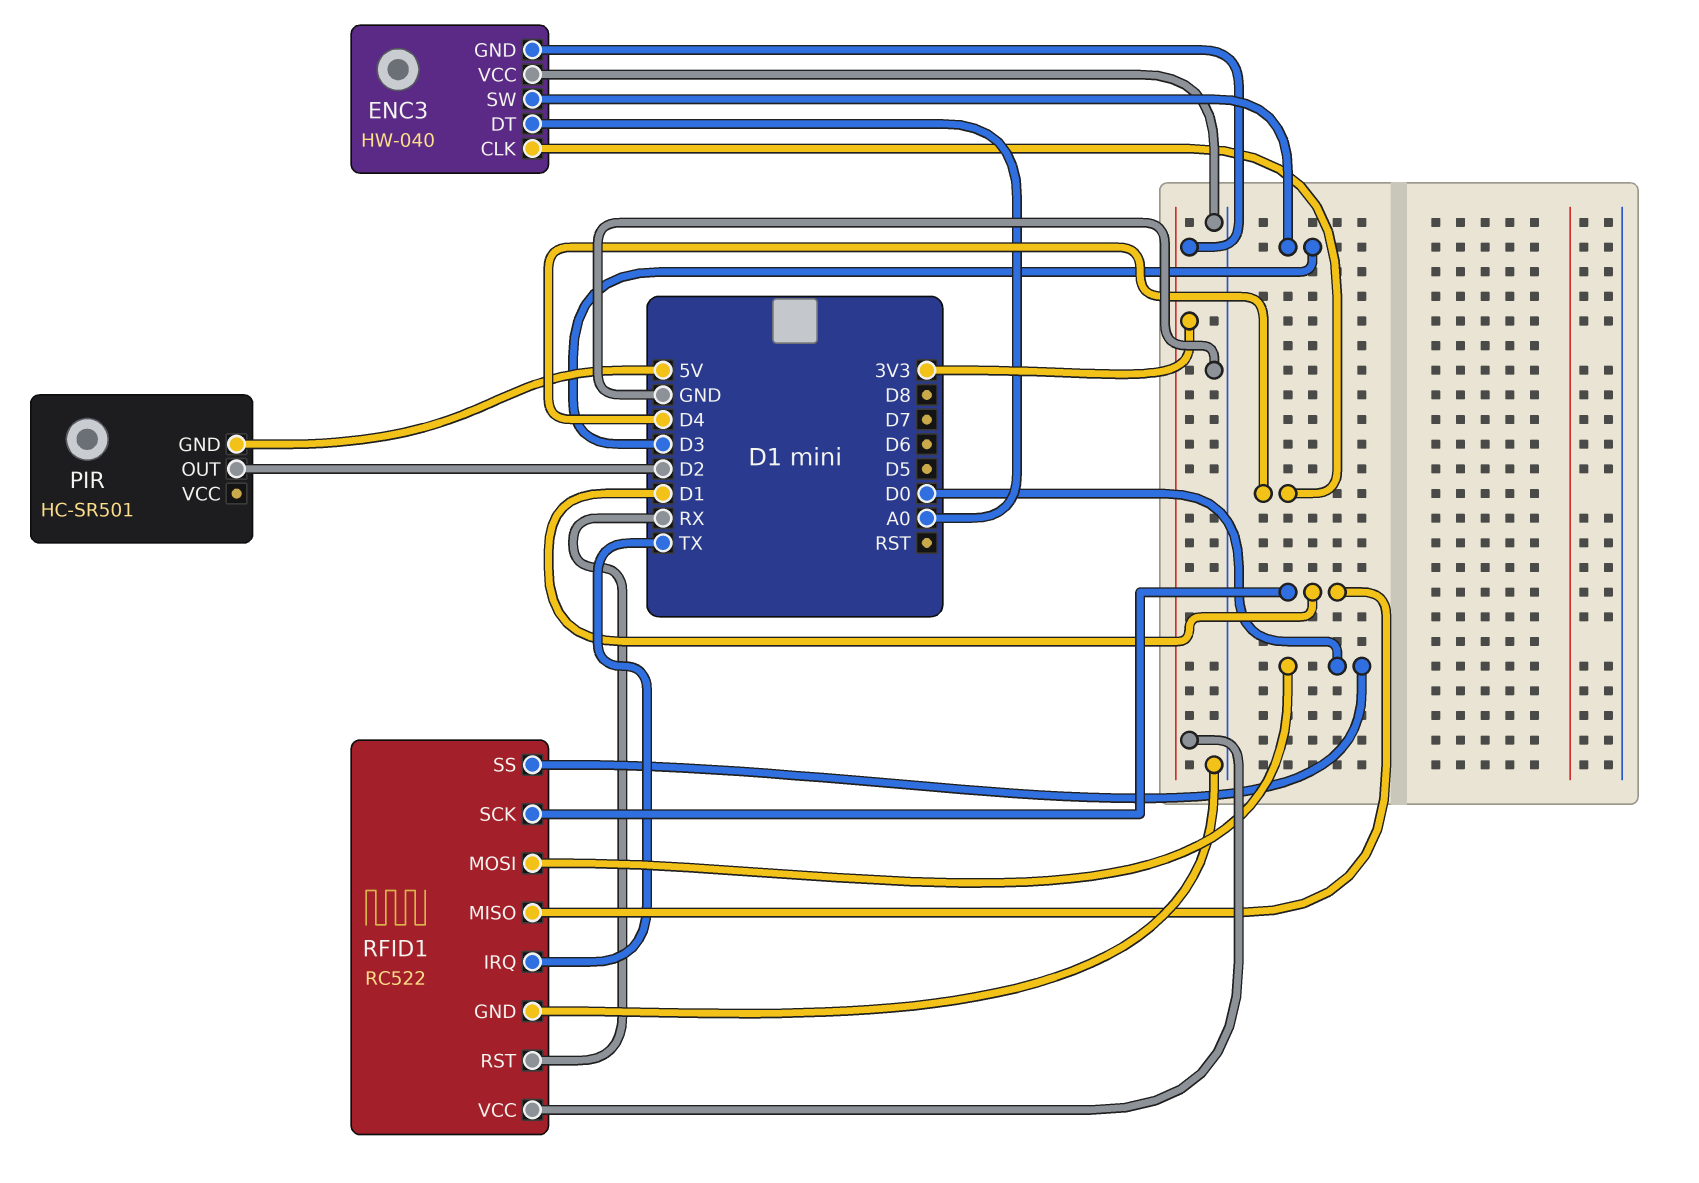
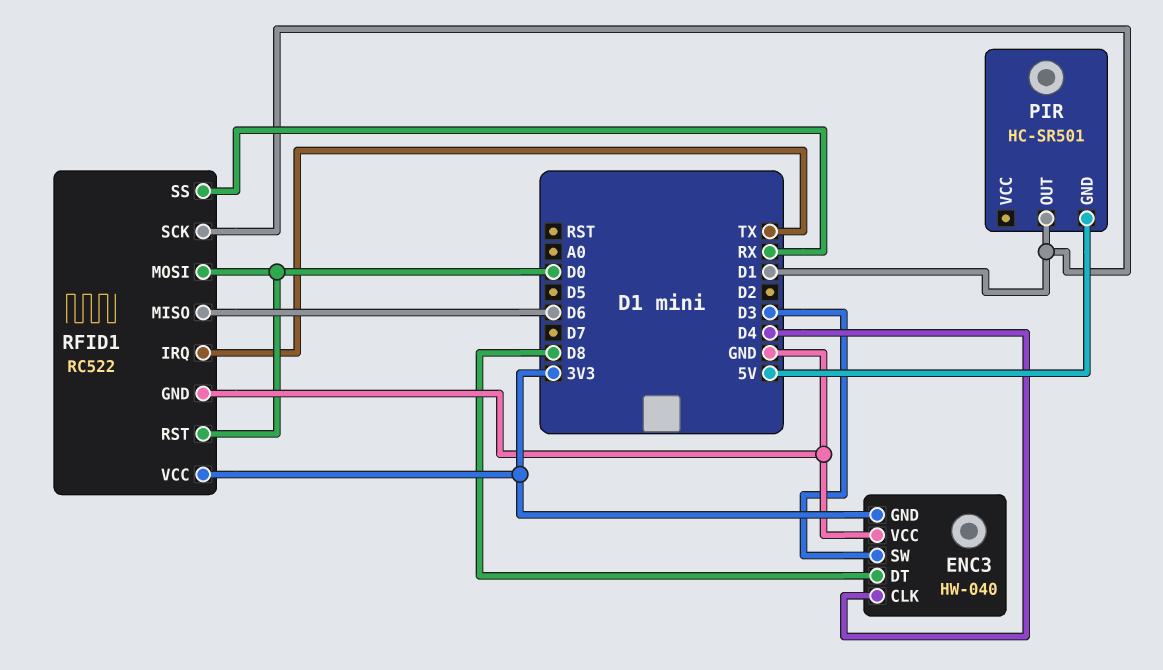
ENC3 pin DT: A0 -> D8
PIR pin OUT: D2 -> D1
RFID1 pin MISO: D1 -> D6
RFID1 pin RST: RX -> D0
RFID1 pin SS: D0 -> RX

